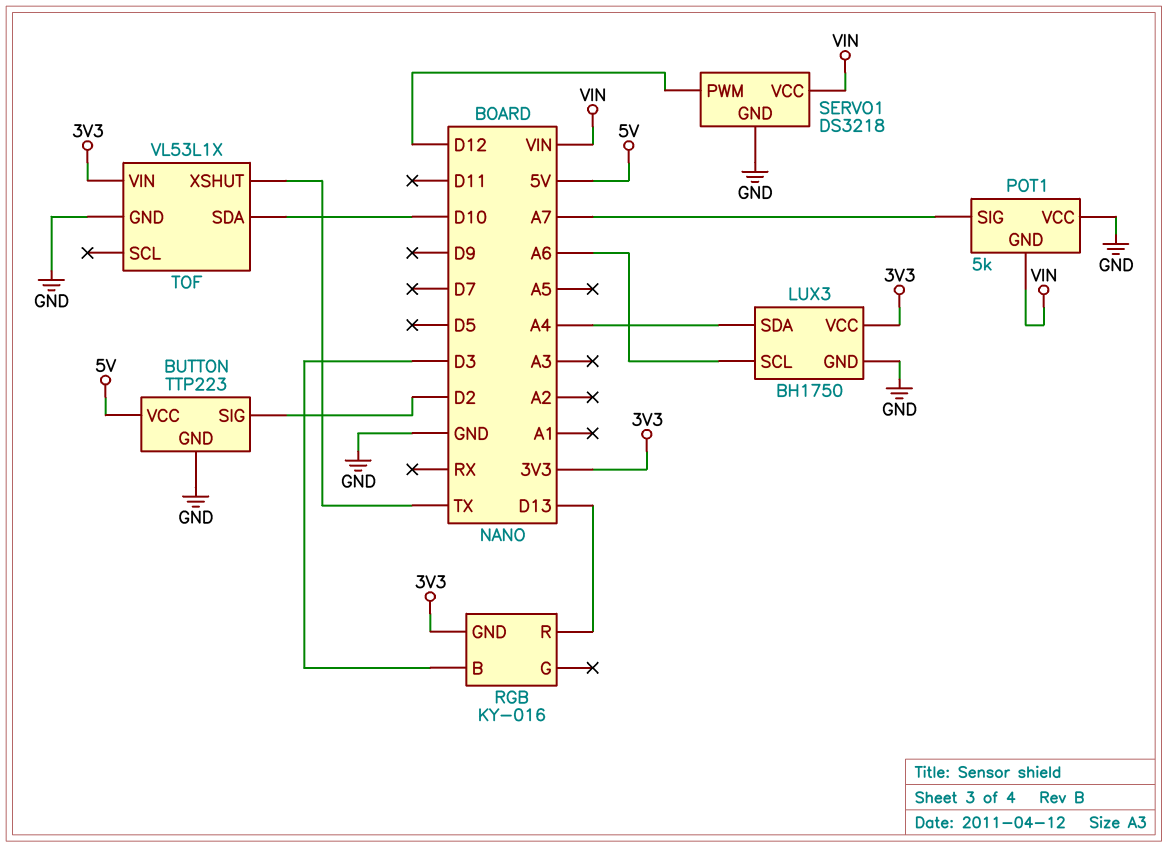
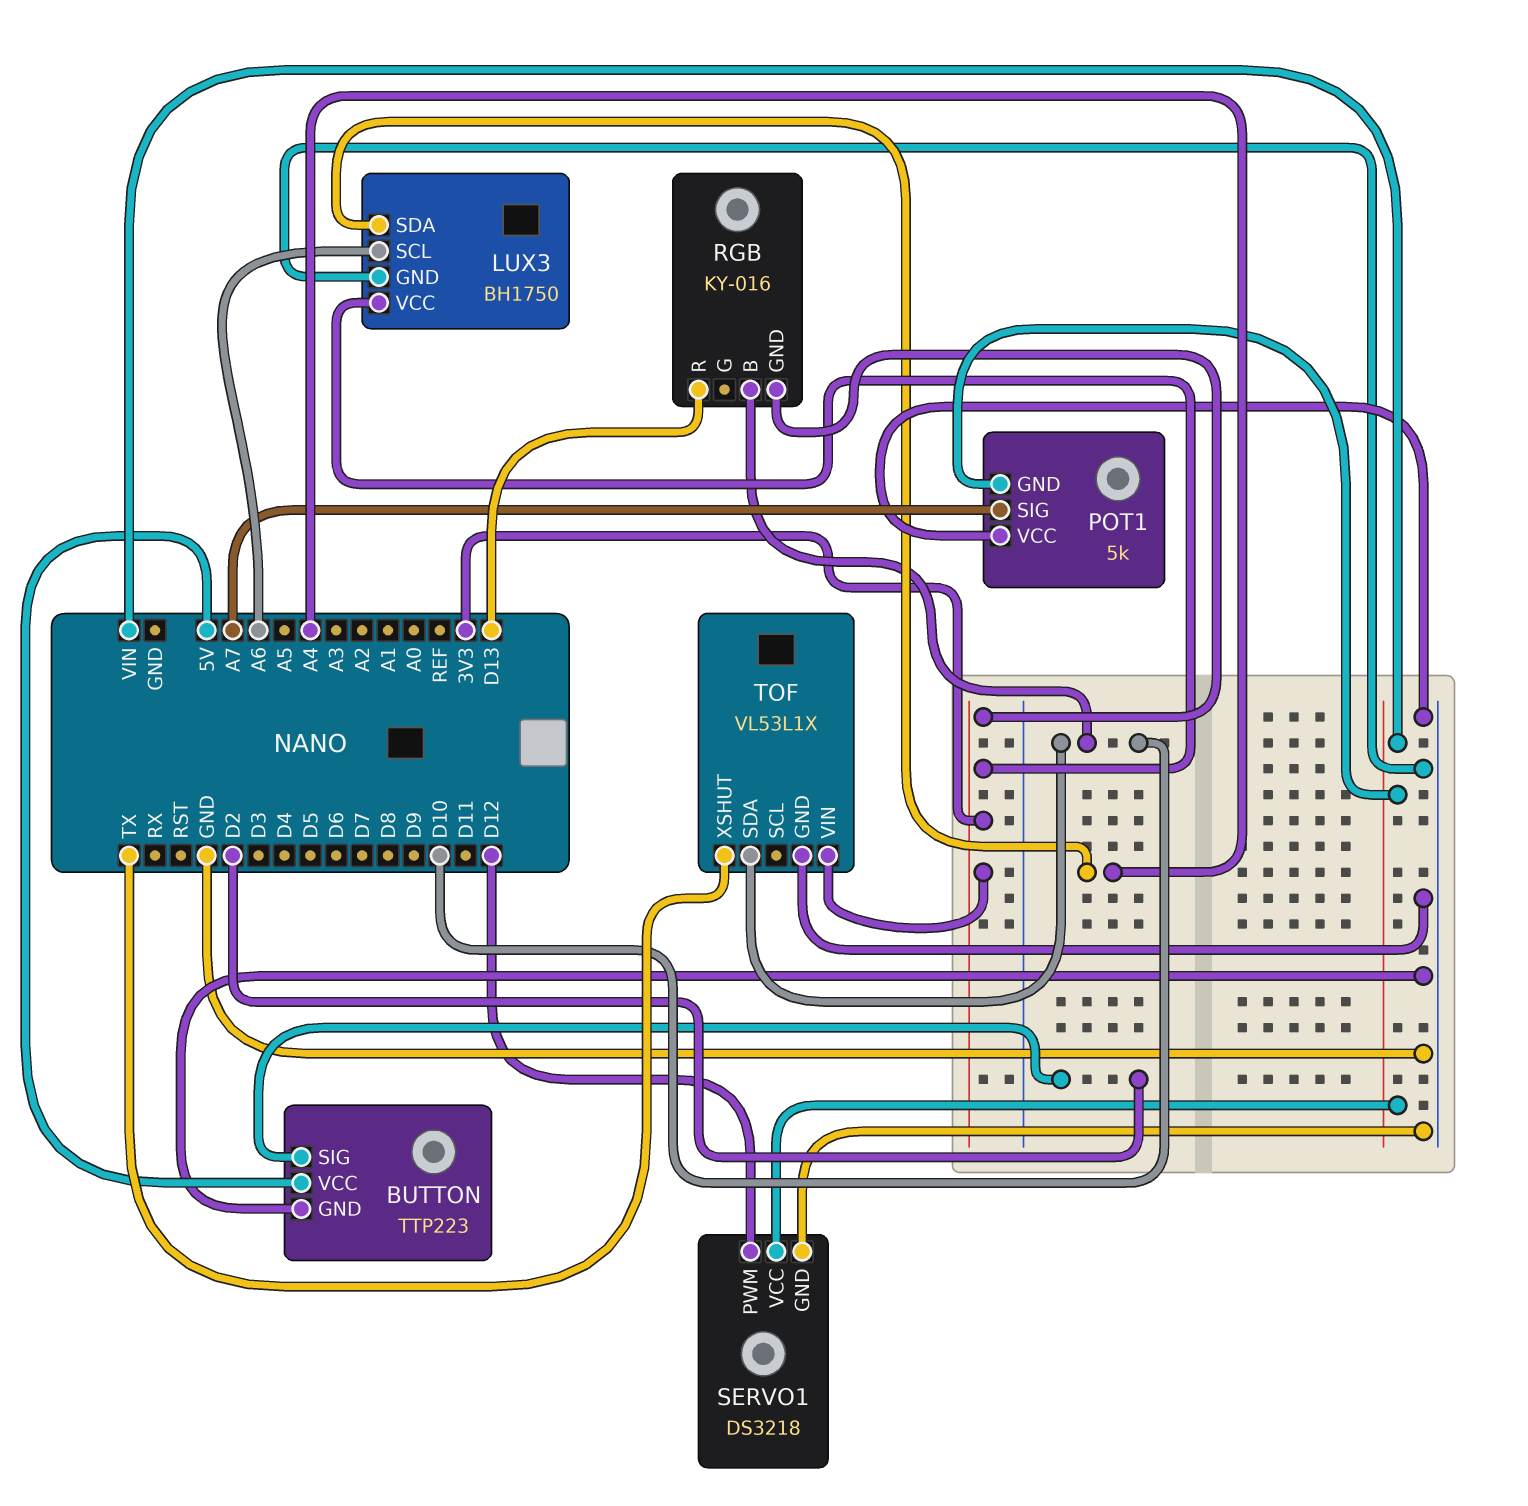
RGB pin B: D3 -> D10

